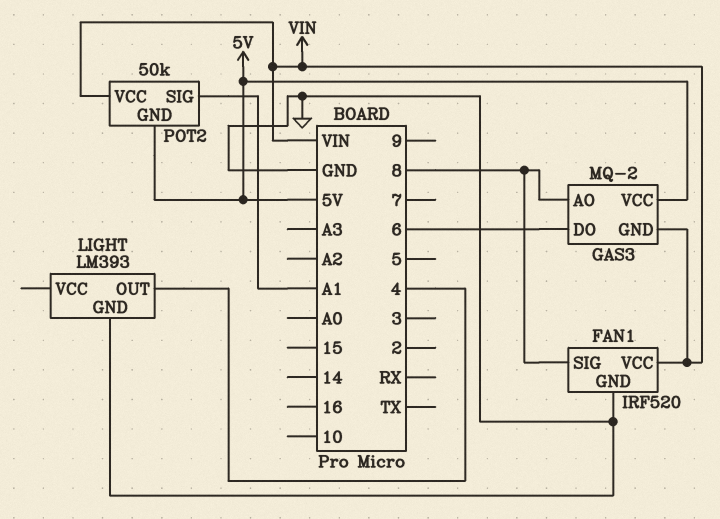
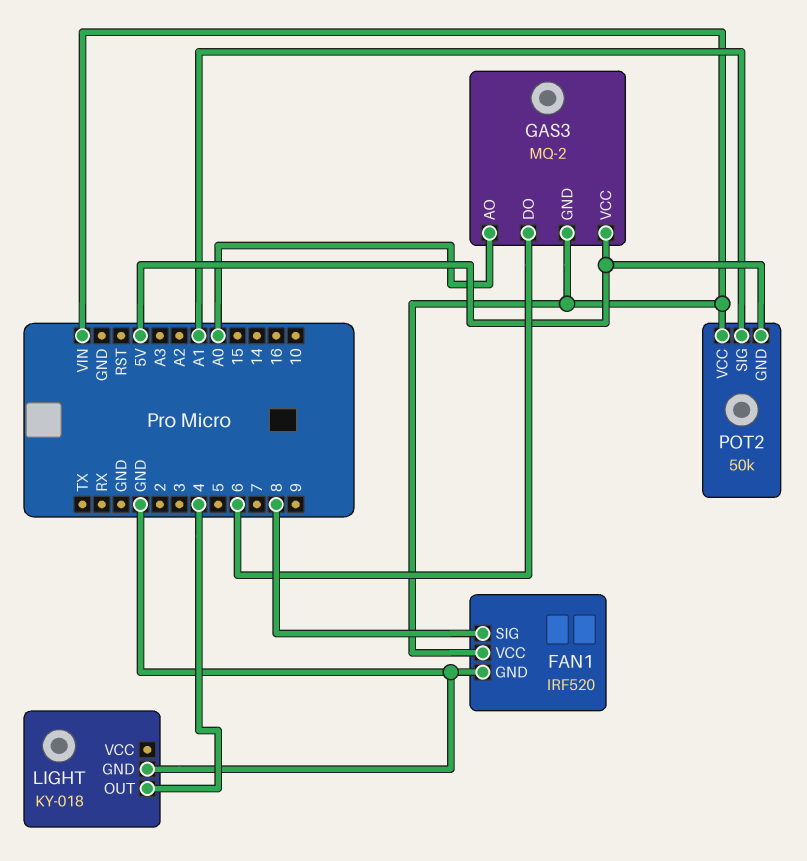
GAS3 pin AO: 8 -> A0
LIGHT: LM393 -> KY-018

